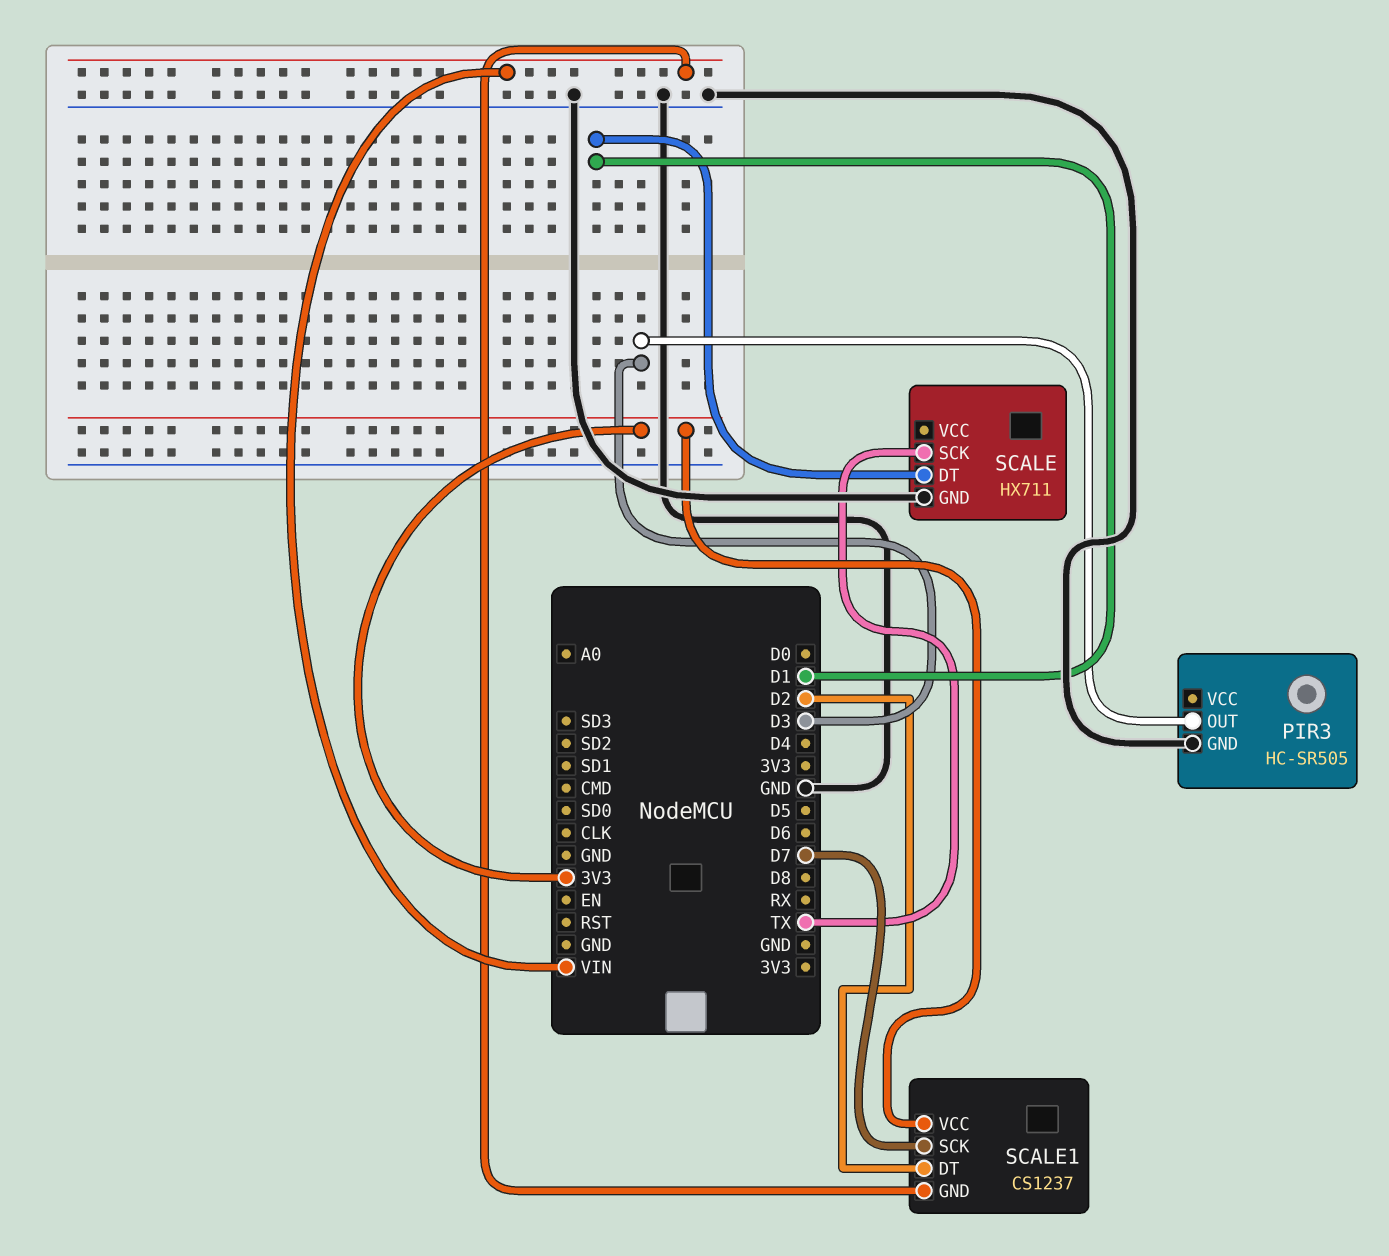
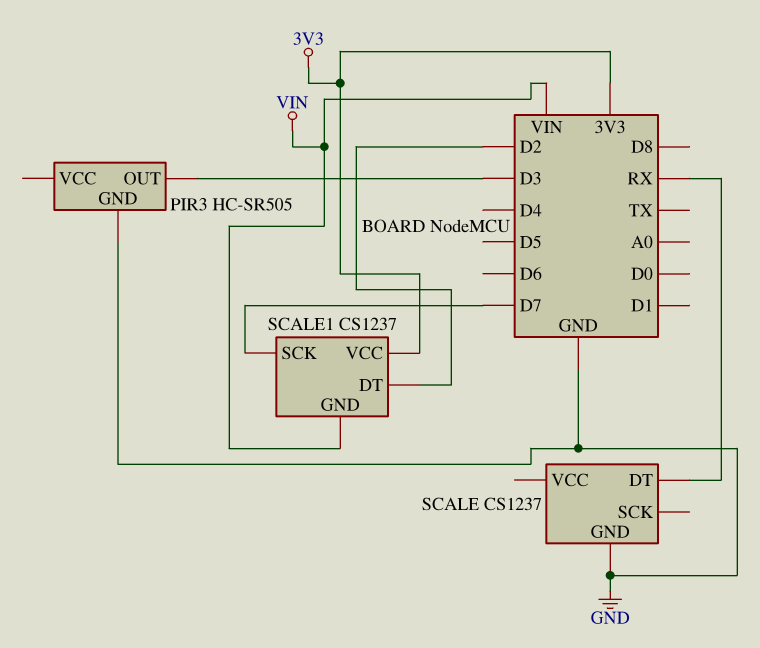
SCALE: HX711 -> CS1237
SCALE pin DT: D1 -> RX
SCALE pin SCK: TX -> none

